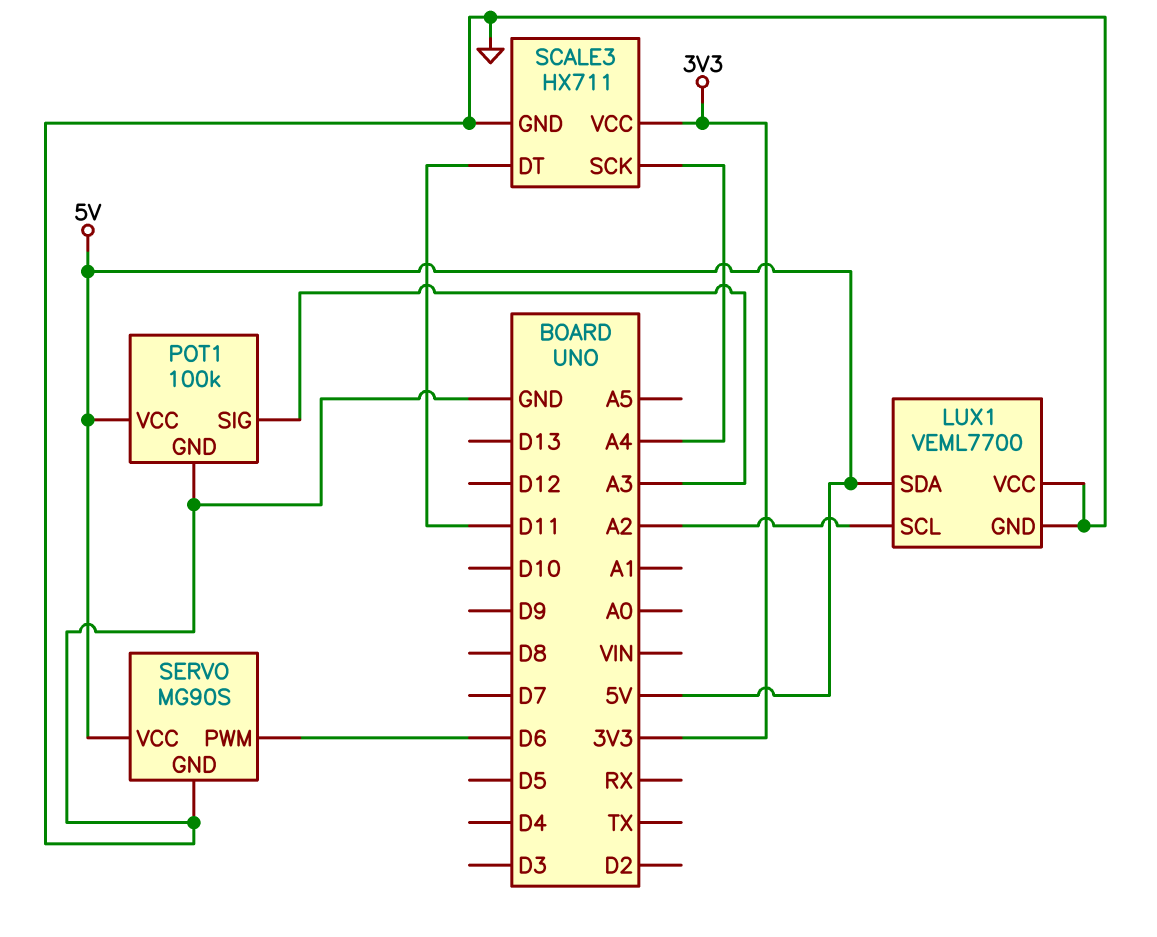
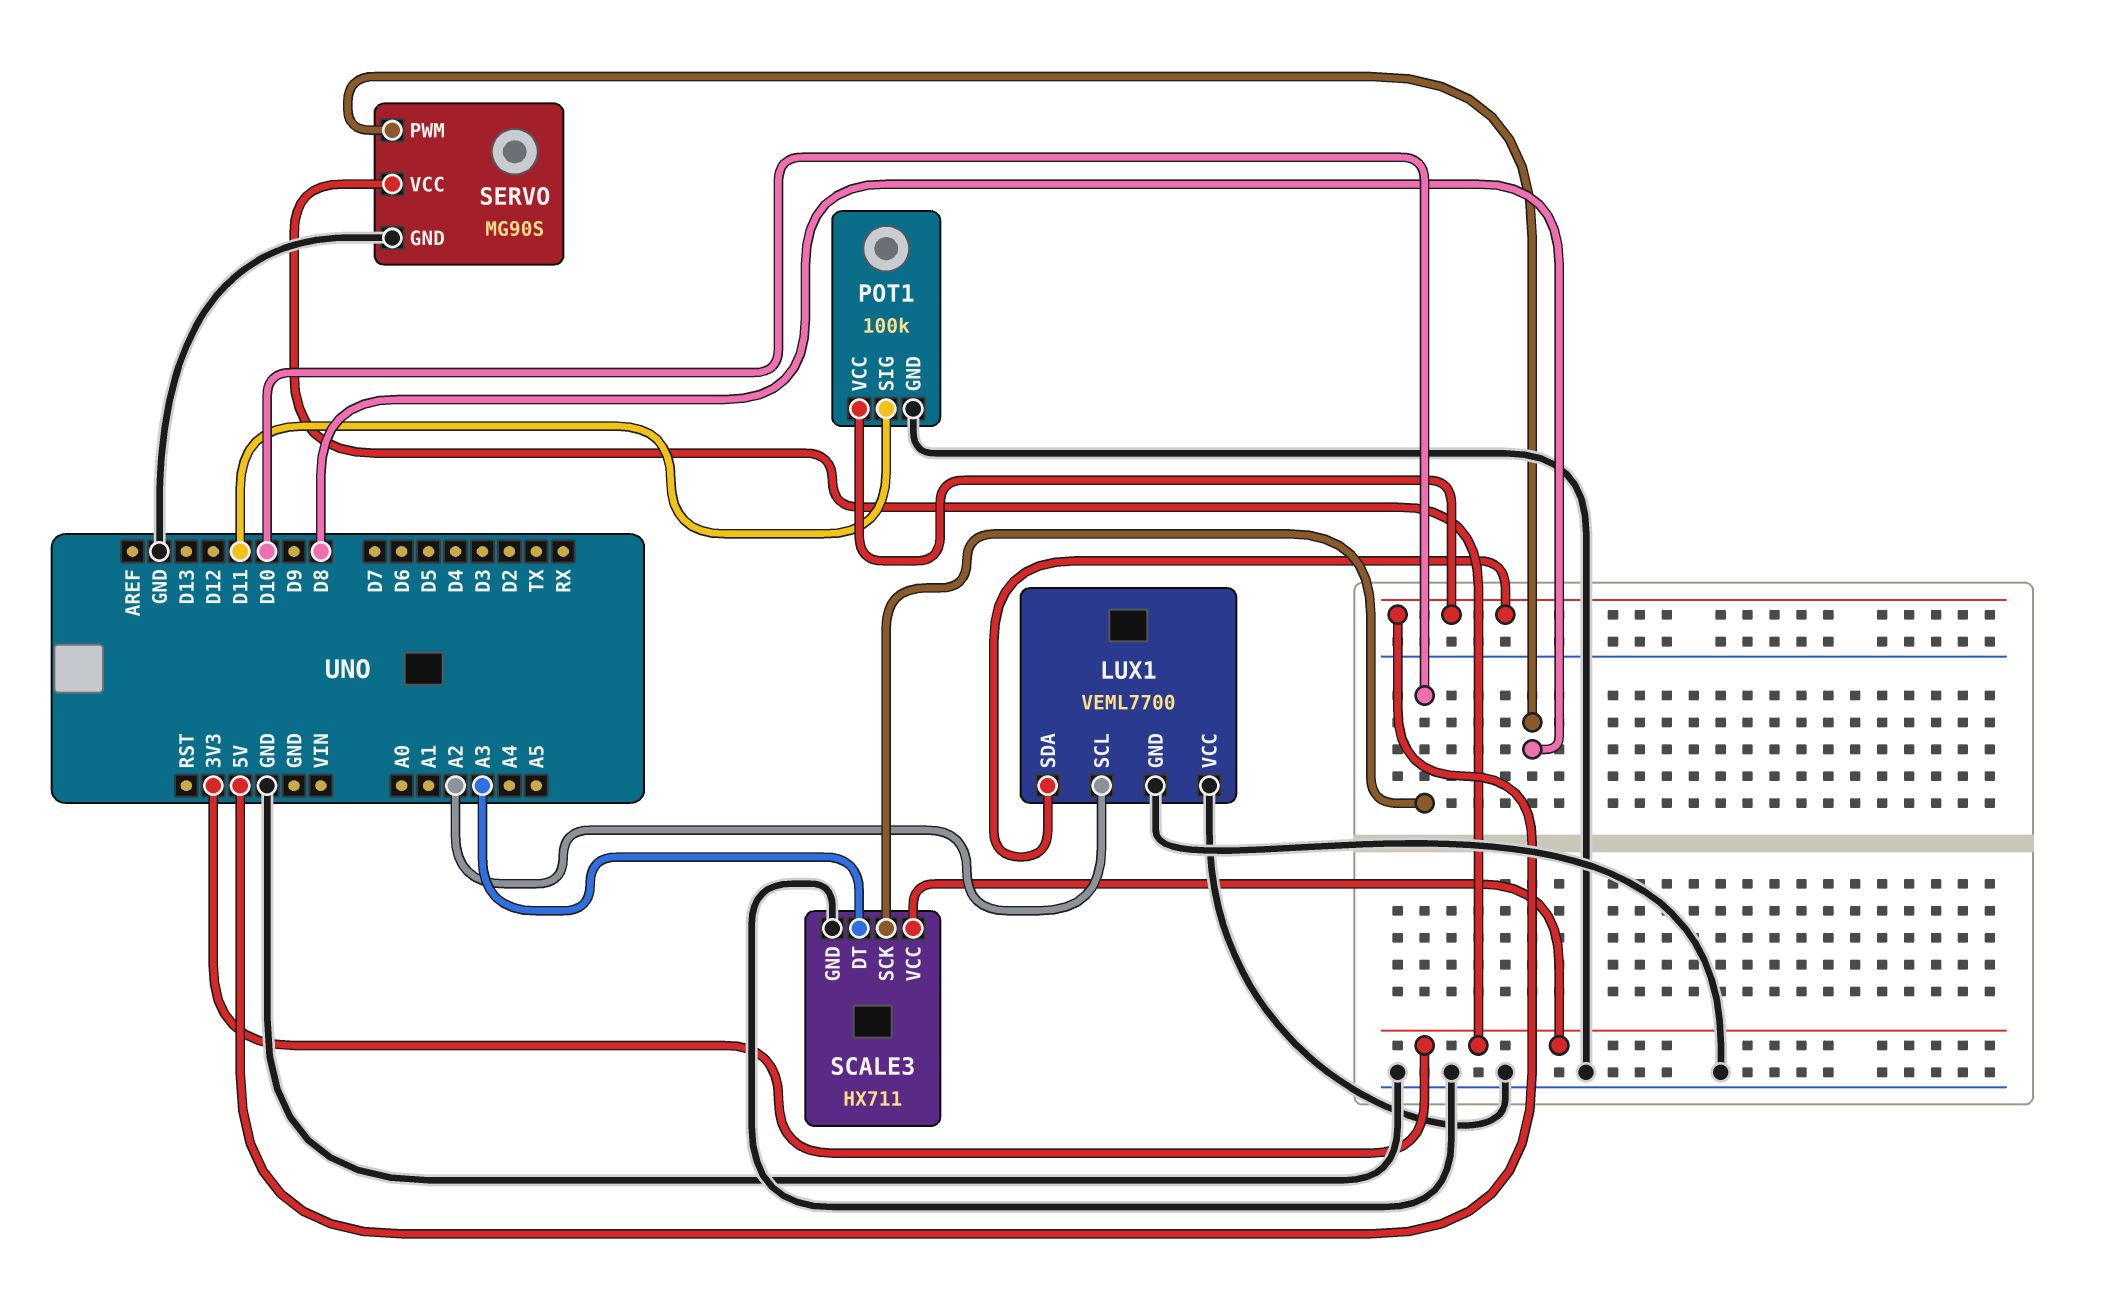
POT1 pin SIG: A3 -> D11
SCALE3 pin DT: D11 -> A3
SCALE3 pin SCK: A4 -> D10
SERVO pin PWM: D6 -> D8
SERVO pin VCC: 5V -> 3V3

